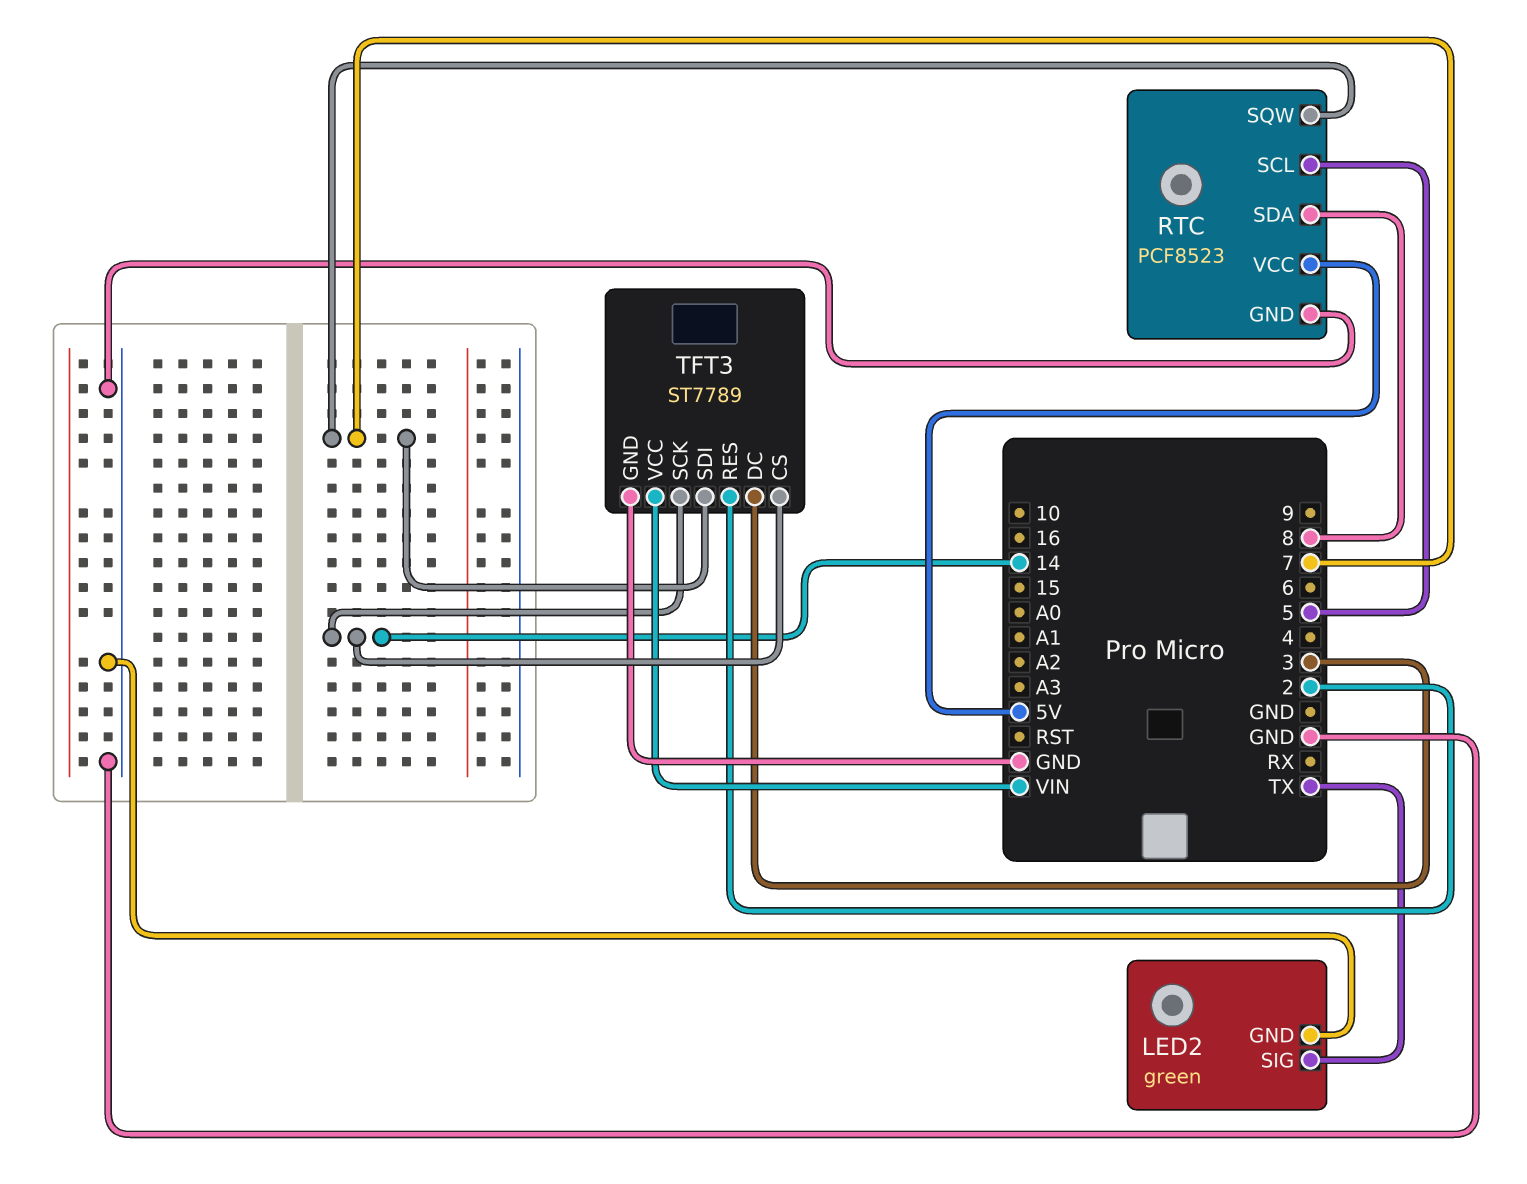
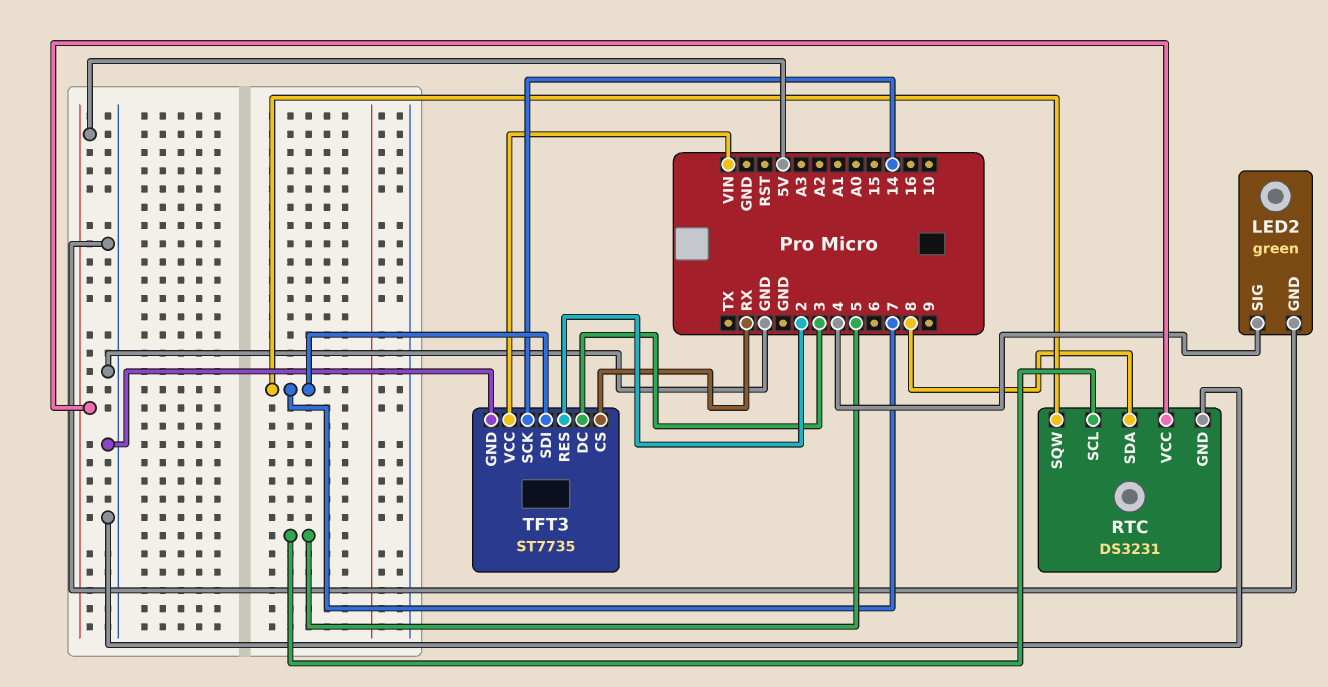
LED2 pin SIG: TX -> 4
RTC: PCF8523 -> DS3231
TFT3: ST7789 -> ST7735
TFT3 pin CS: 14 -> RX

